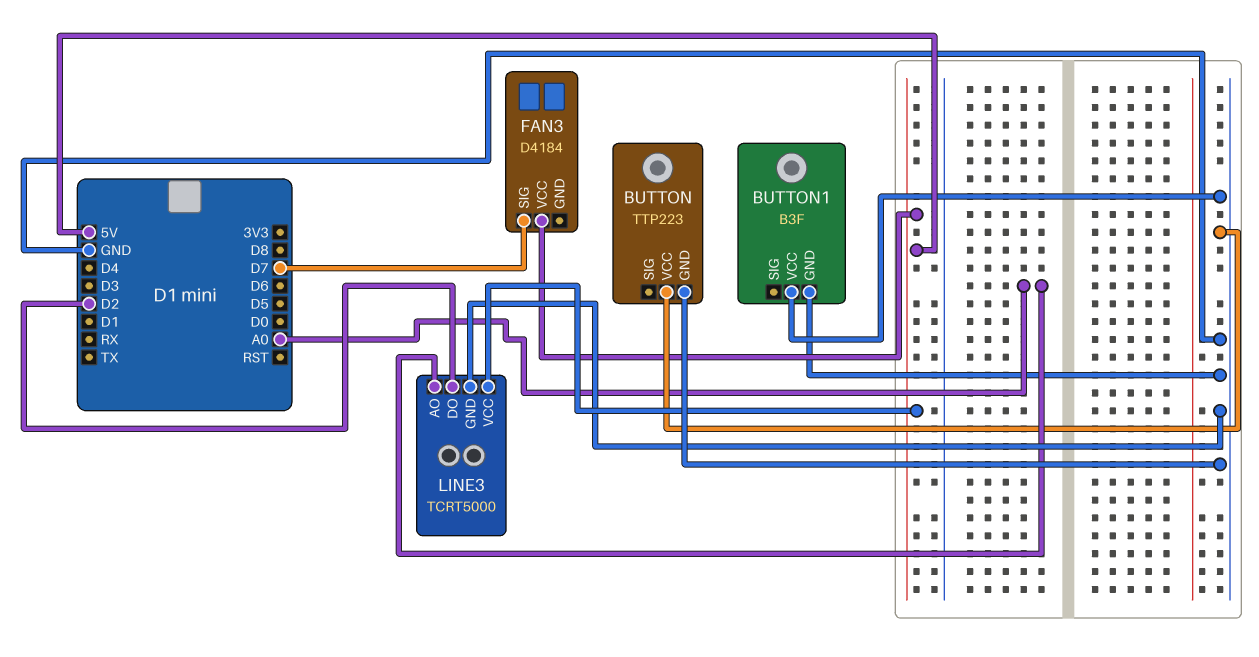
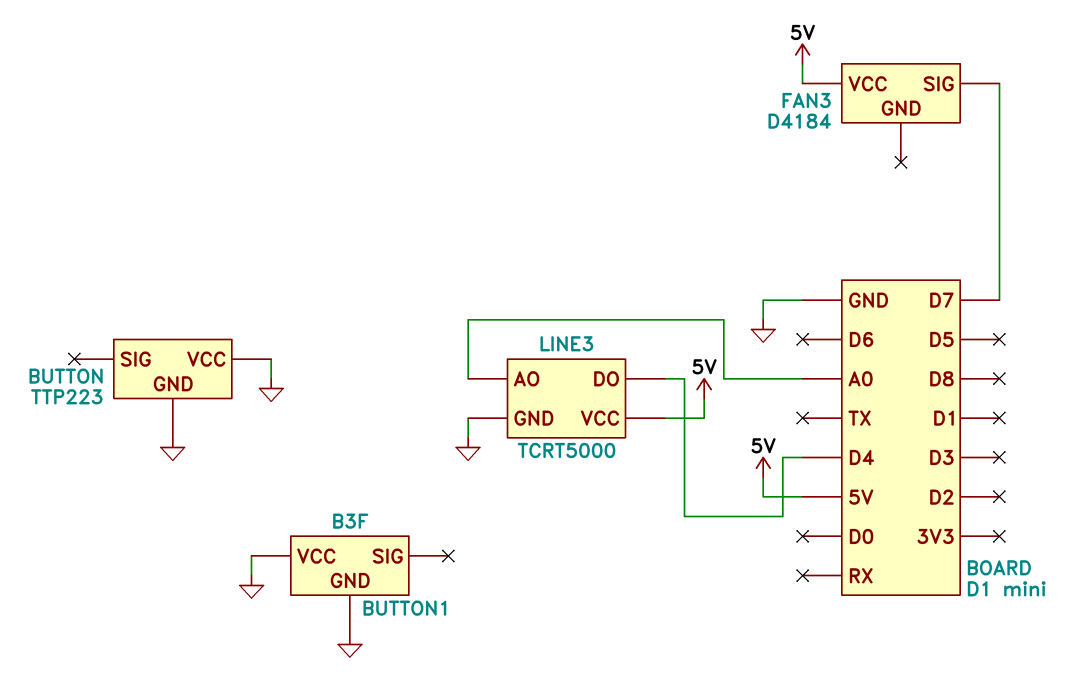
LINE3 pin DO: D2 -> D4

